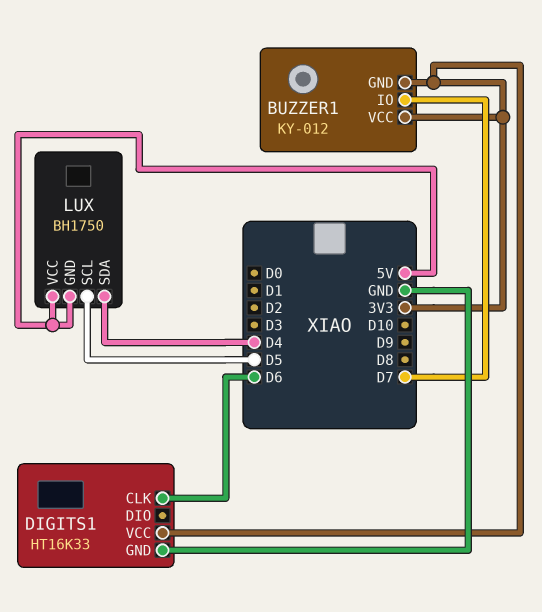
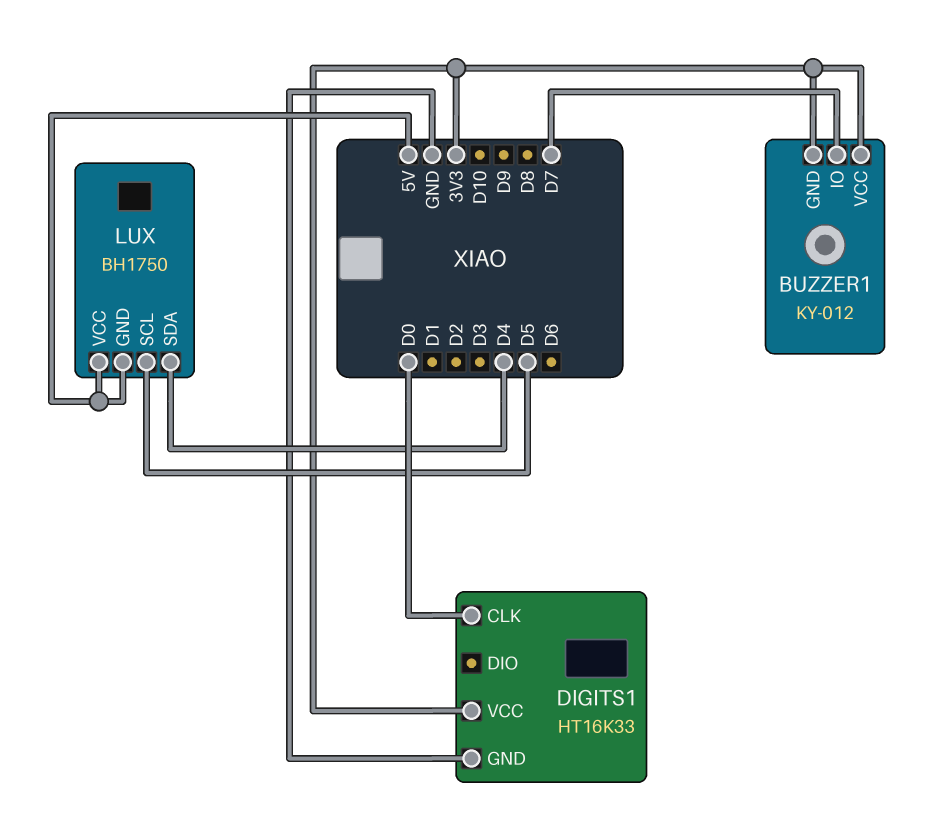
DIGITS1 pin CLK: D6 -> D0

